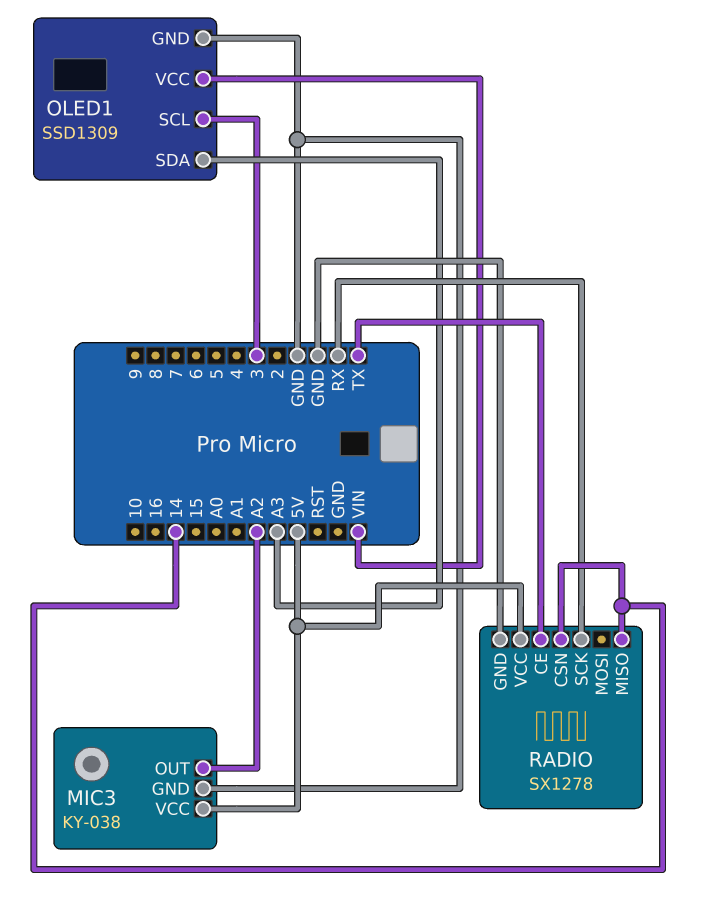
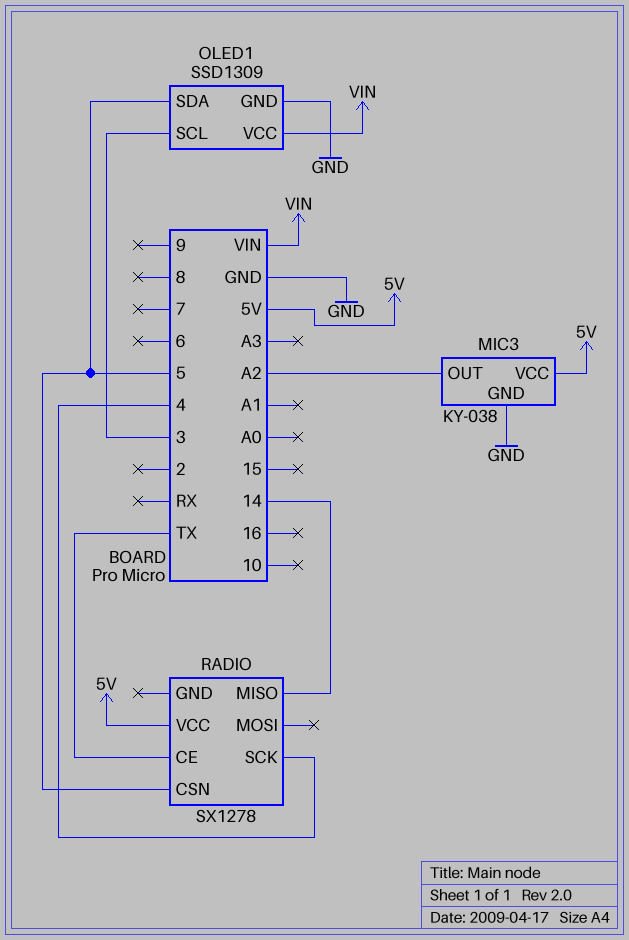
OLED1 pin SDA: A3 -> 5
RADIO pin CSN: 14 -> 5
RADIO pin GND: GND -> none
RADIO pin SCK: RX -> 4

